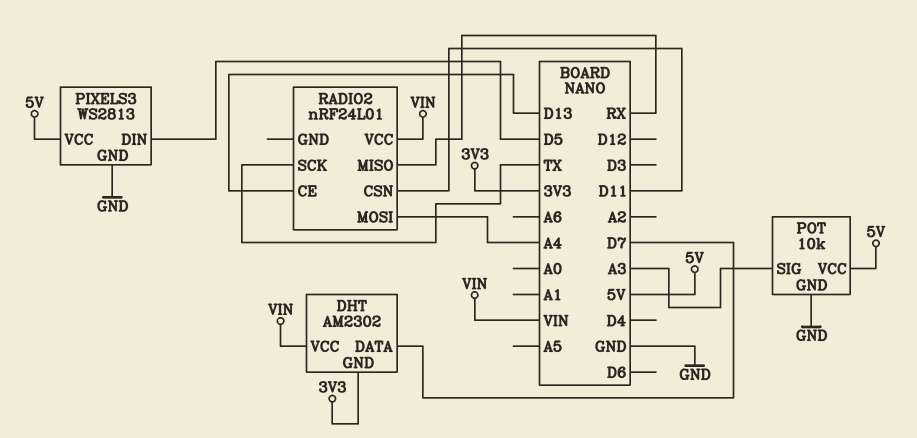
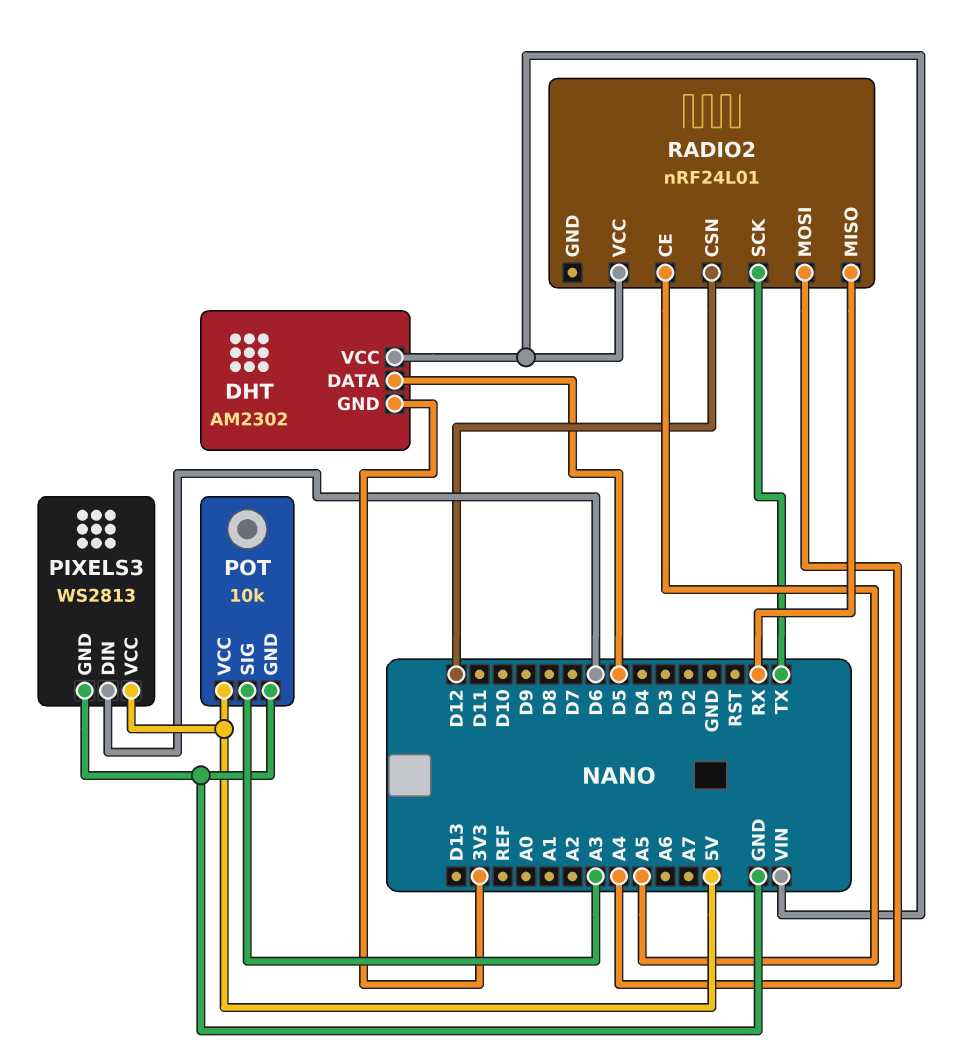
DHT pin DATA: D7 -> D5
PIXELS3 pin DIN: D5 -> D6
RADIO2 pin CE: D13 -> A5
RADIO2 pin CSN: D11 -> D12

